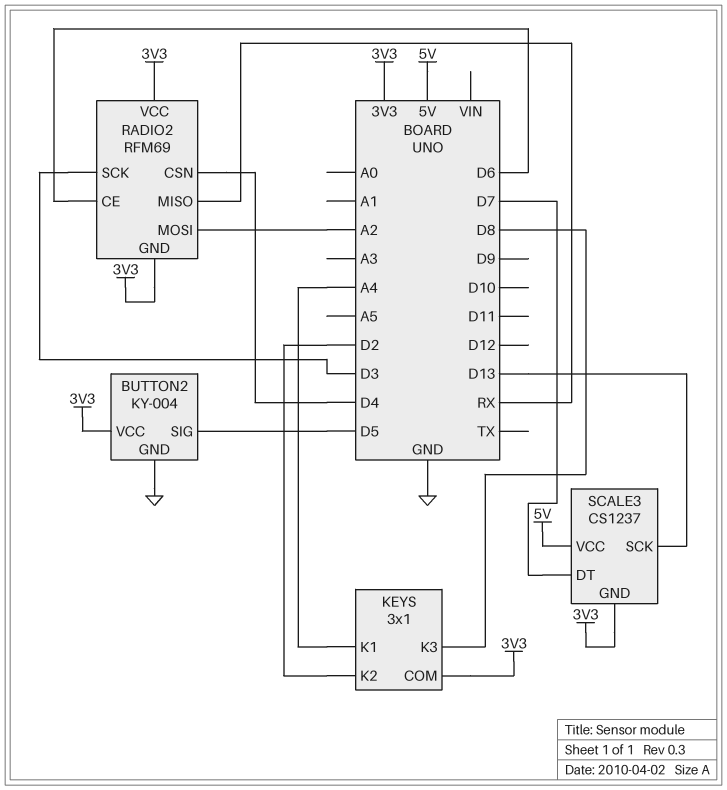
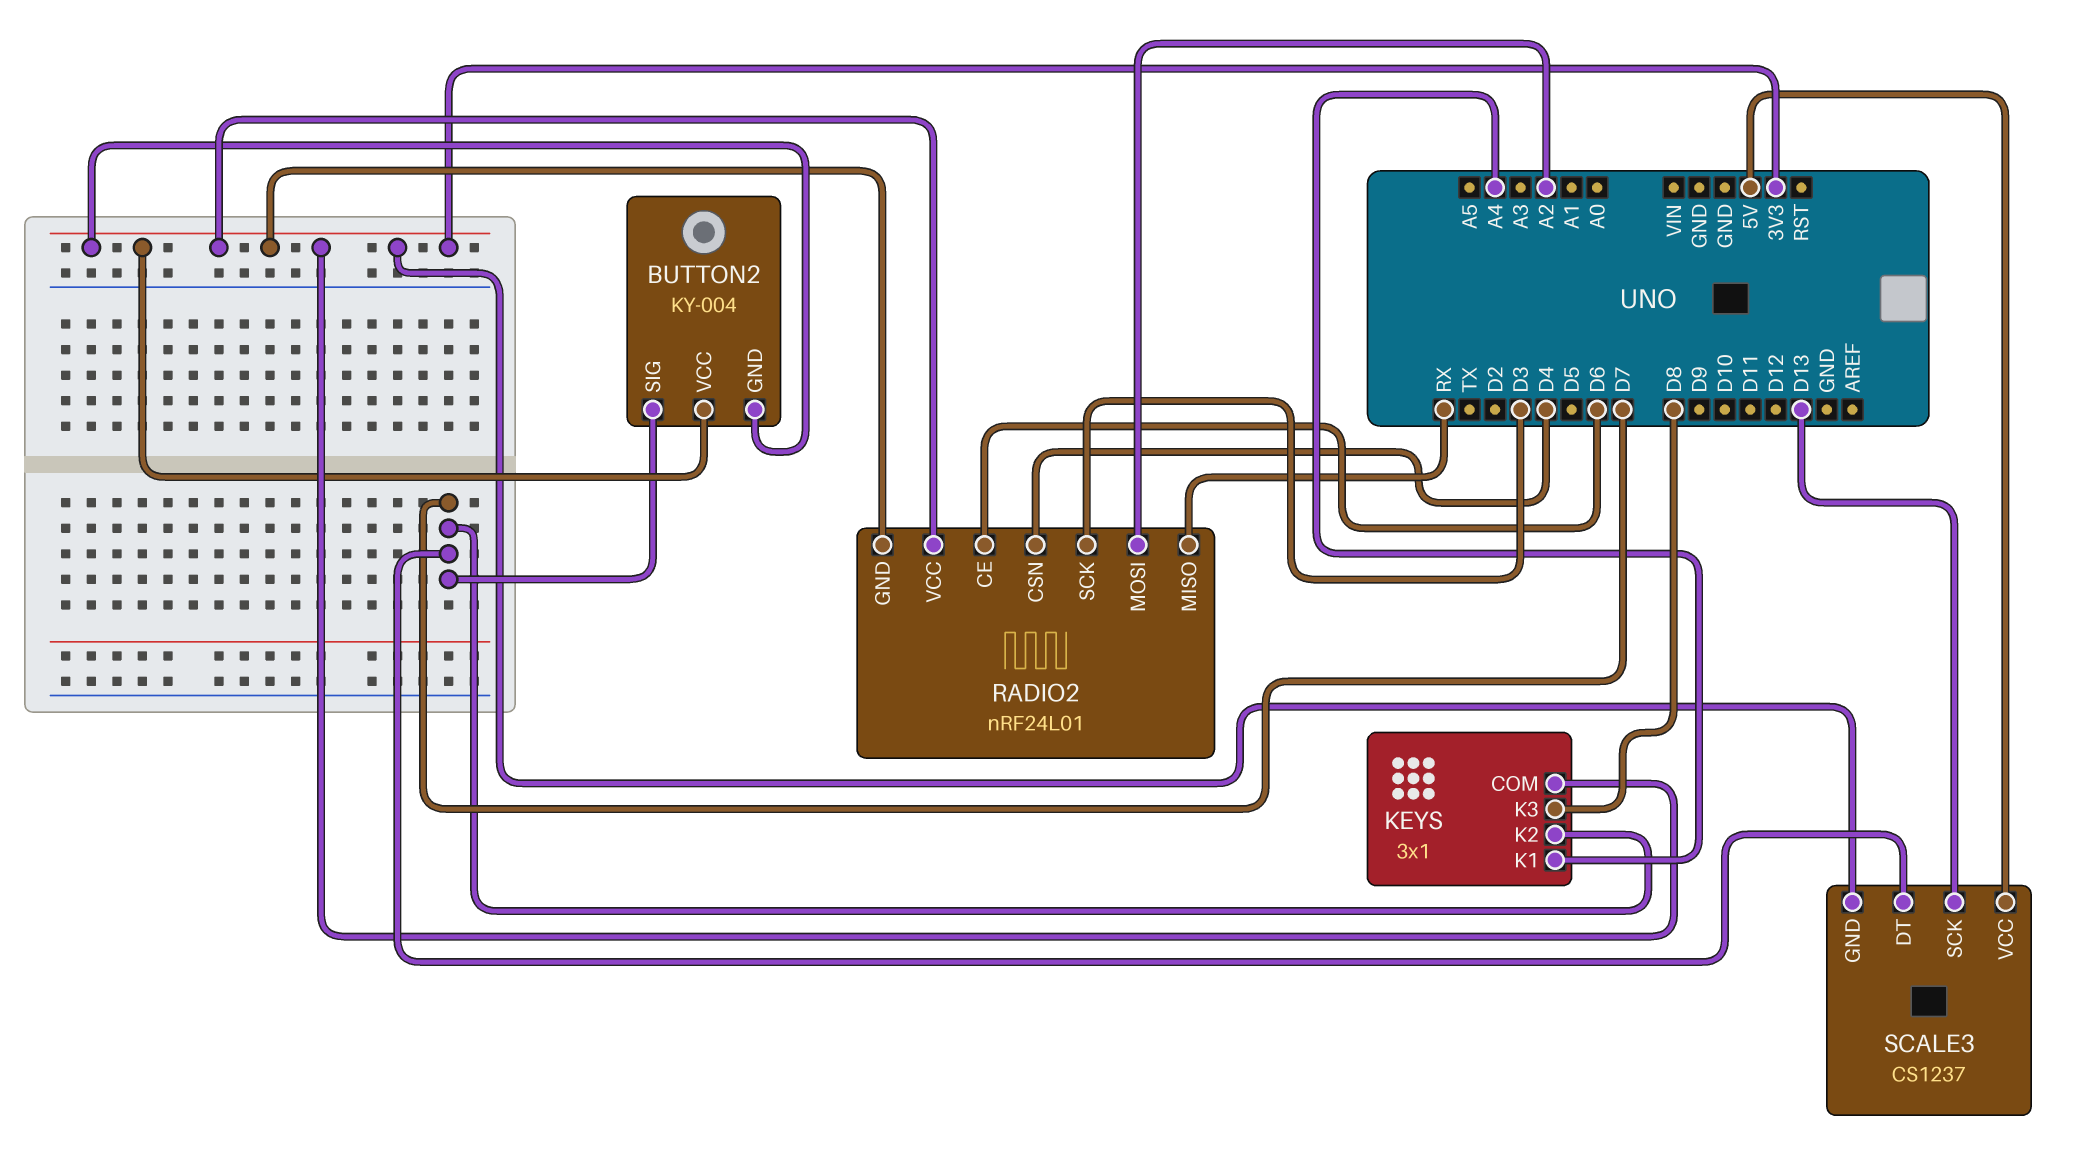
BUTTON2 pin GND: GND -> 3V3
BUTTON2 pin SIG: D5 -> D7
KEYS pin K2: D2 -> D7
RADIO2: RFM69 -> nRF24L01

